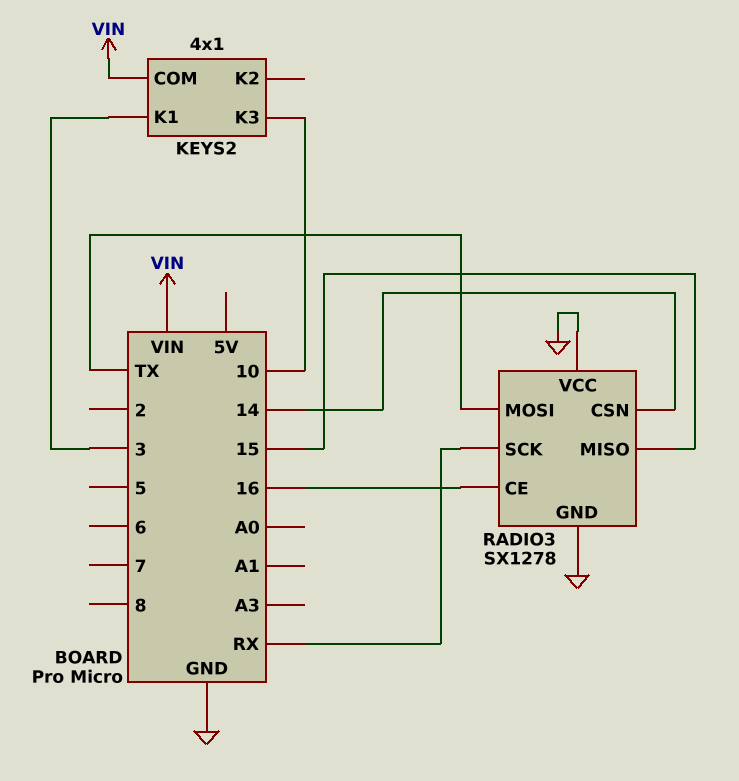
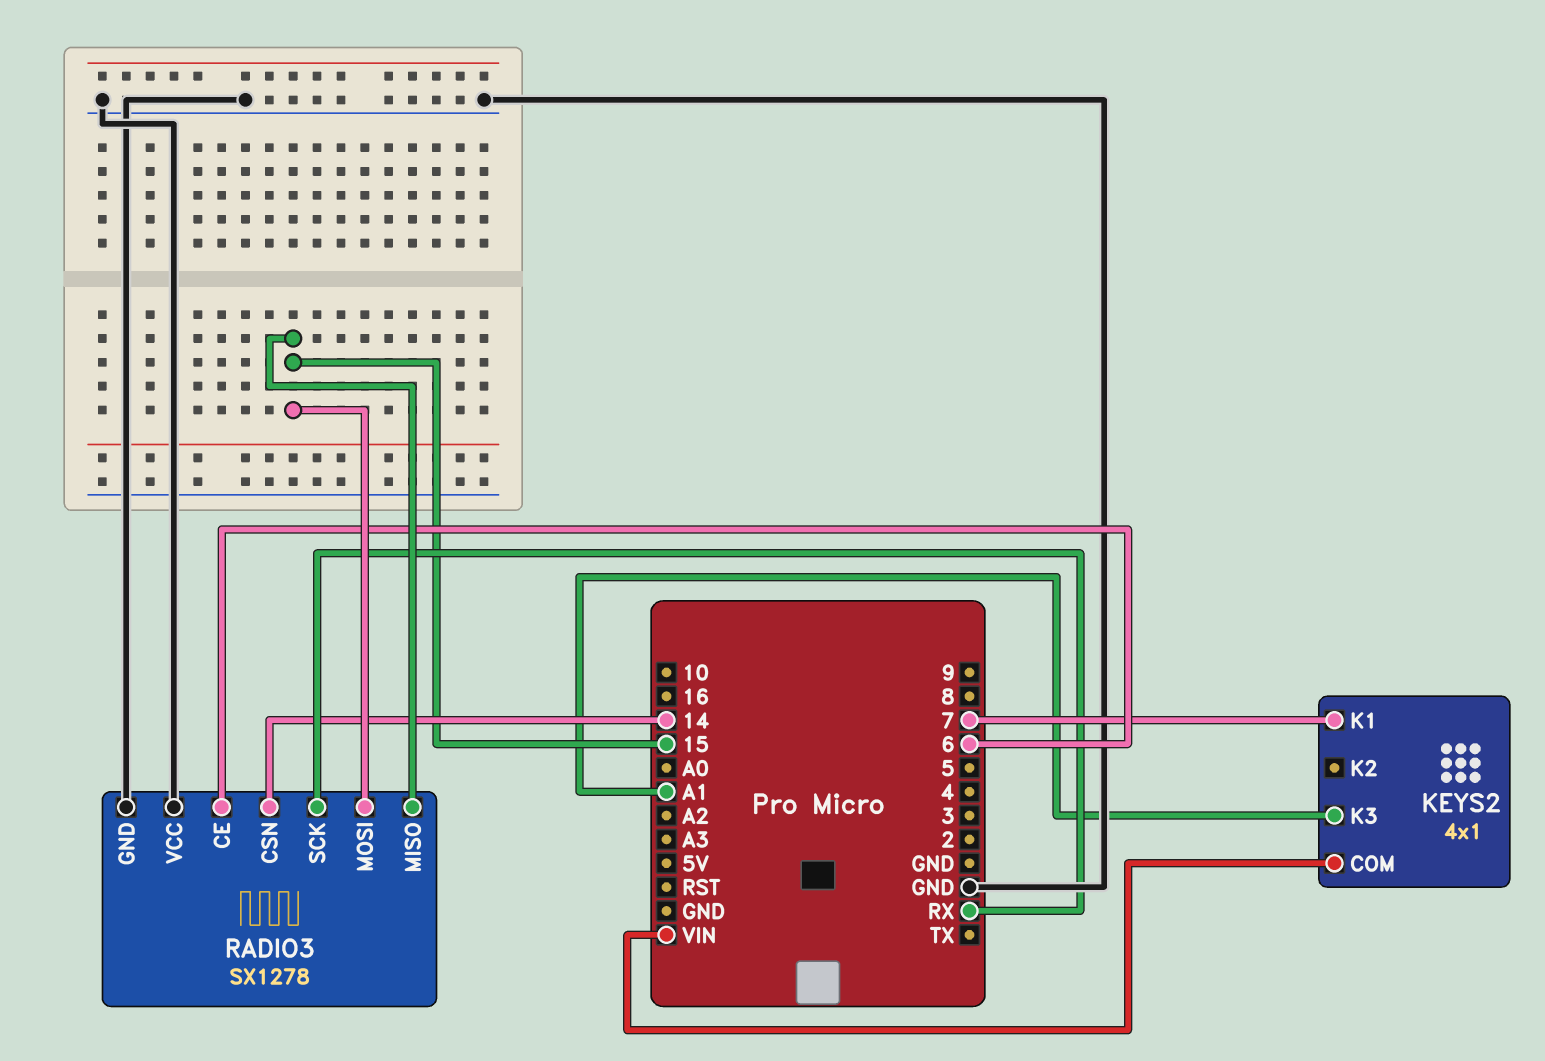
KEYS2 pin K1: 3 -> 7
KEYS2 pin K3: 10 -> A1
RADIO3 pin CE: 16 -> 6
RADIO3 pin MOSI: TX -> 15

